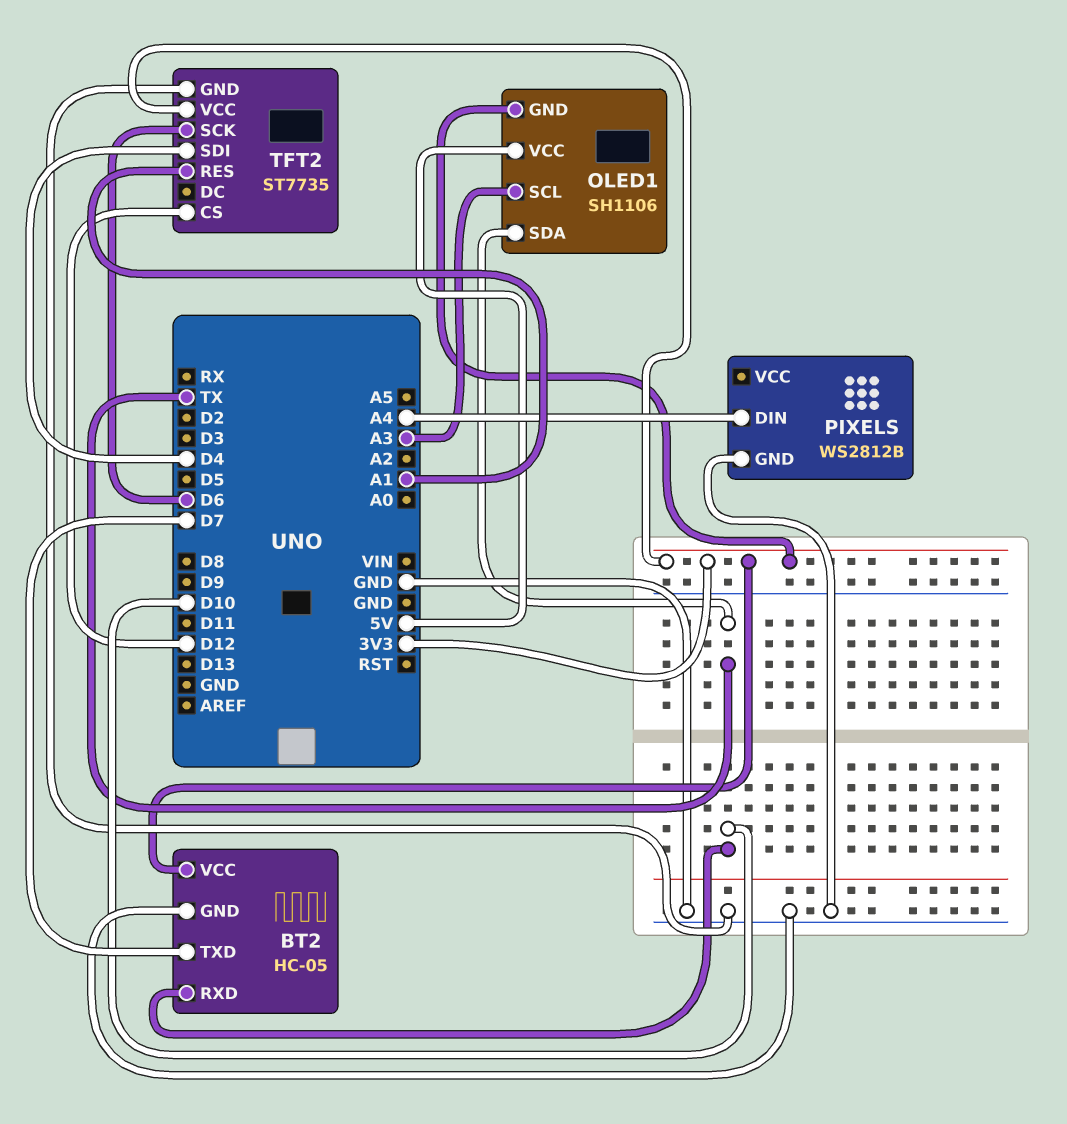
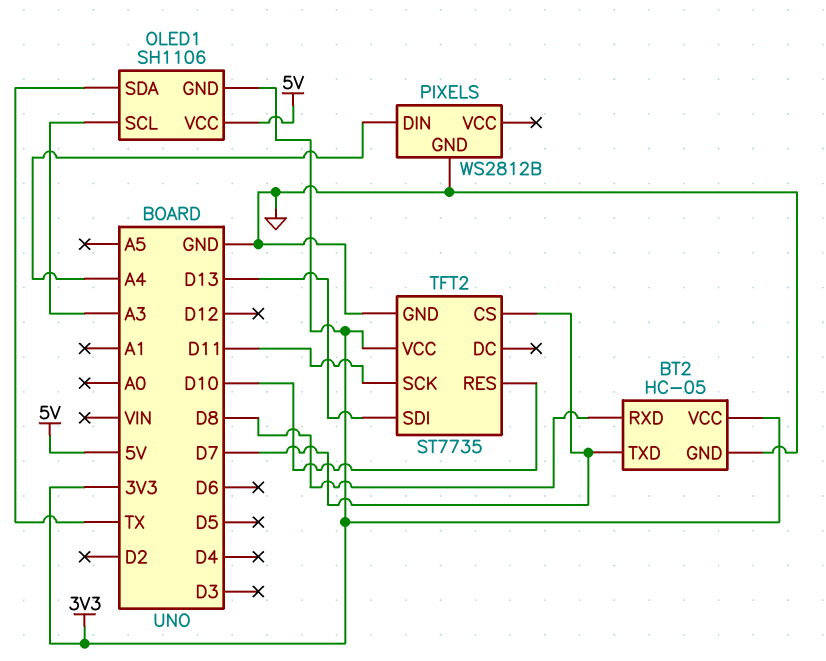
BT2 pin RXD: D10 -> D8
TFT2 pin CS: D12 -> D7
TFT2 pin RES: A1 -> D10
TFT2 pin SCK: D6 -> D11
TFT2 pin SDI: D4 -> D13

